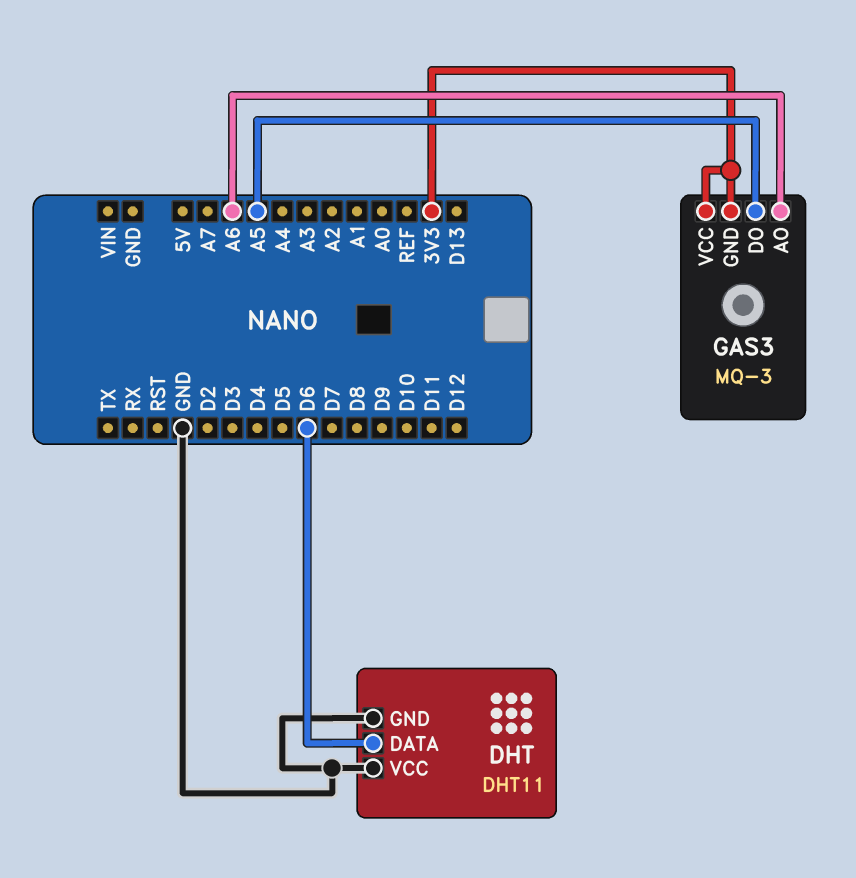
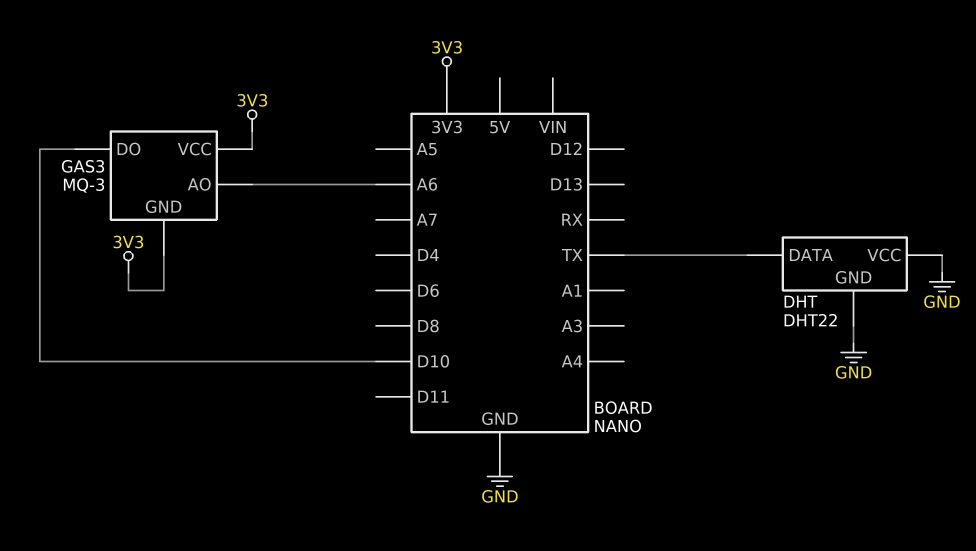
DHT: DHT11 -> DHT22
DHT pin DATA: D6 -> TX
GAS3 pin DO: A5 -> D10

